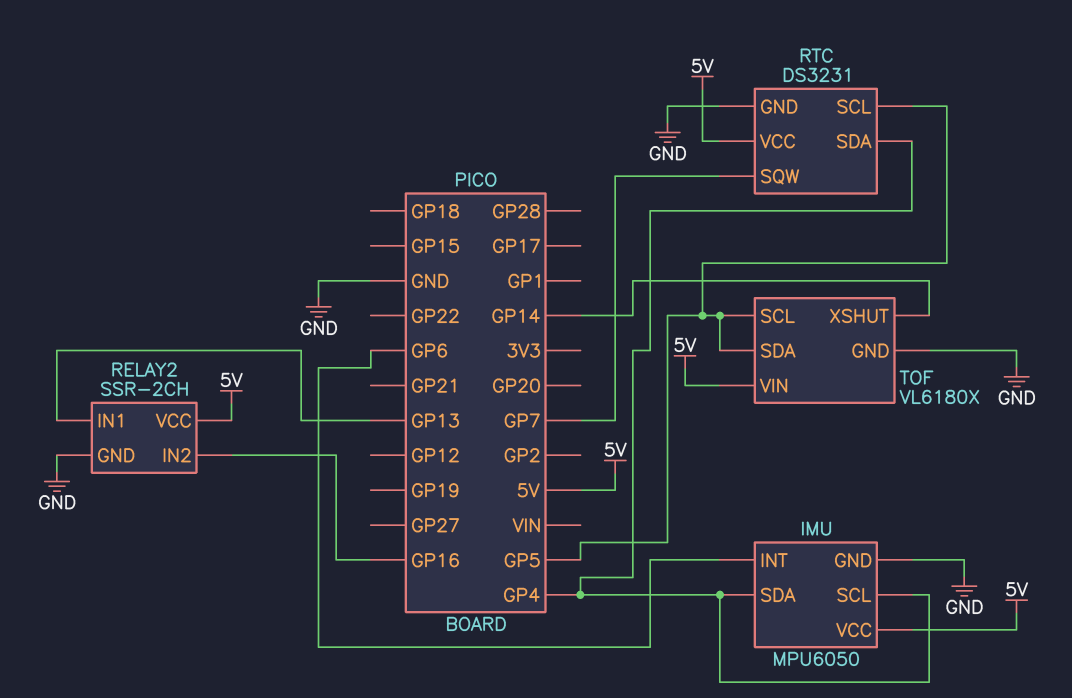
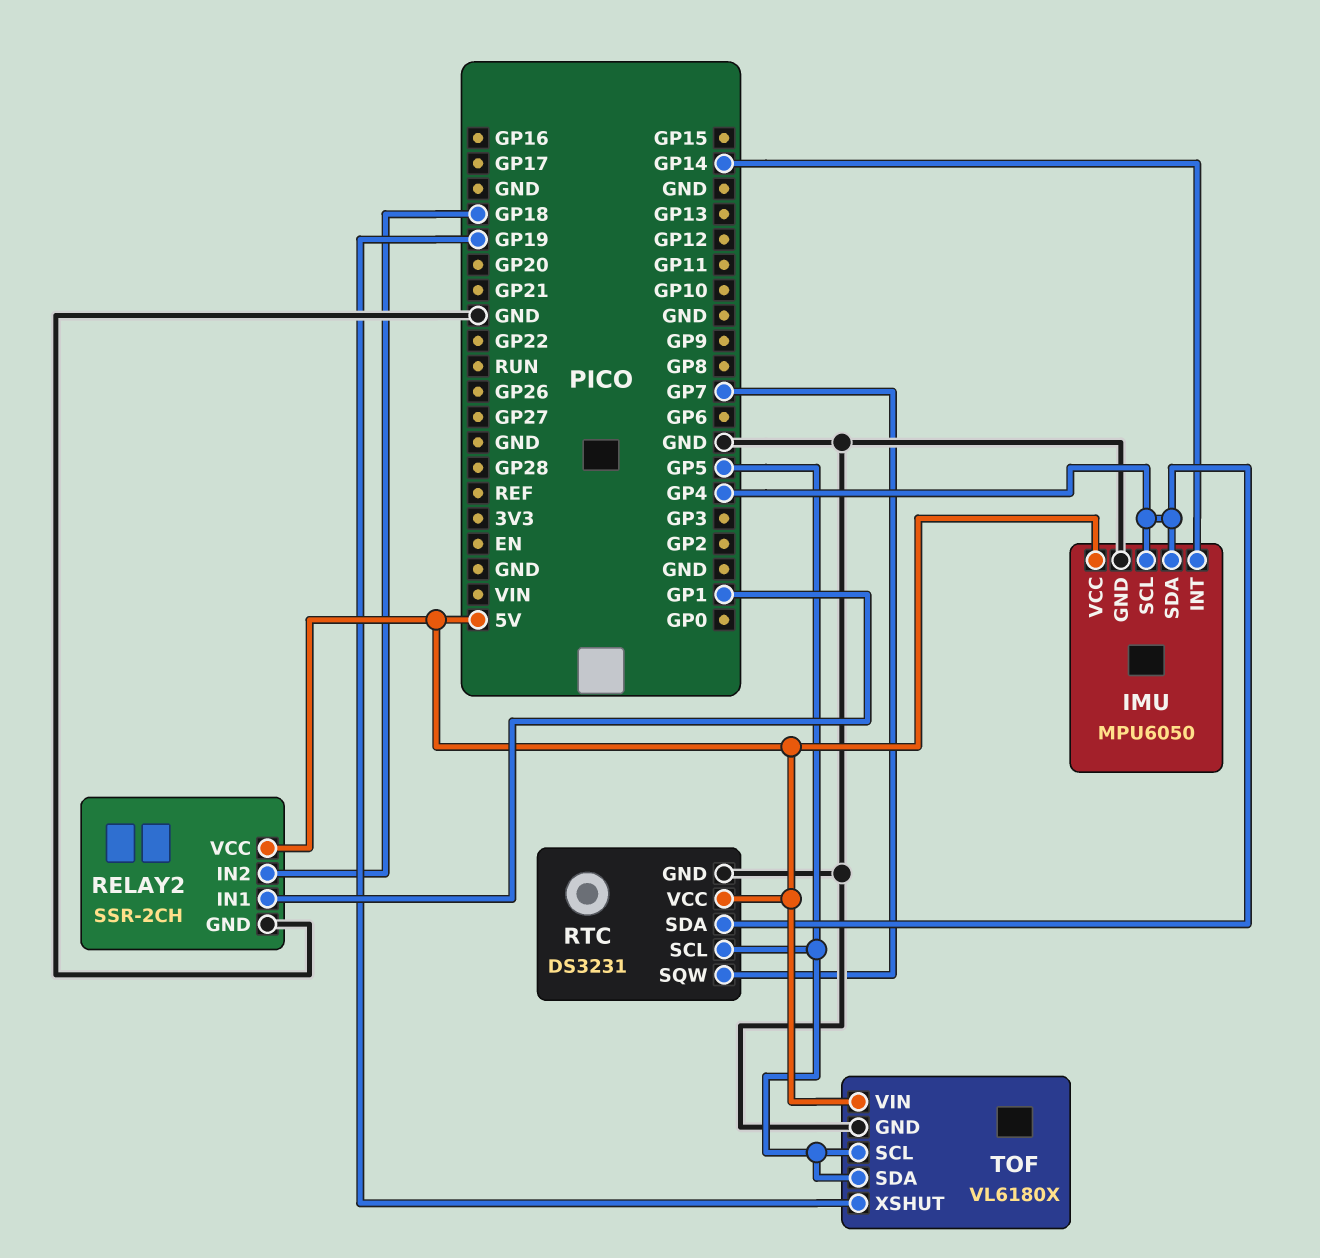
IMU pin INT: GP6 -> GP14
RELAY2 pin IN1: GP13 -> GP1
RELAY2 pin IN2: GP16 -> GP18
TOF pin XSHUT: GP14 -> GP19

